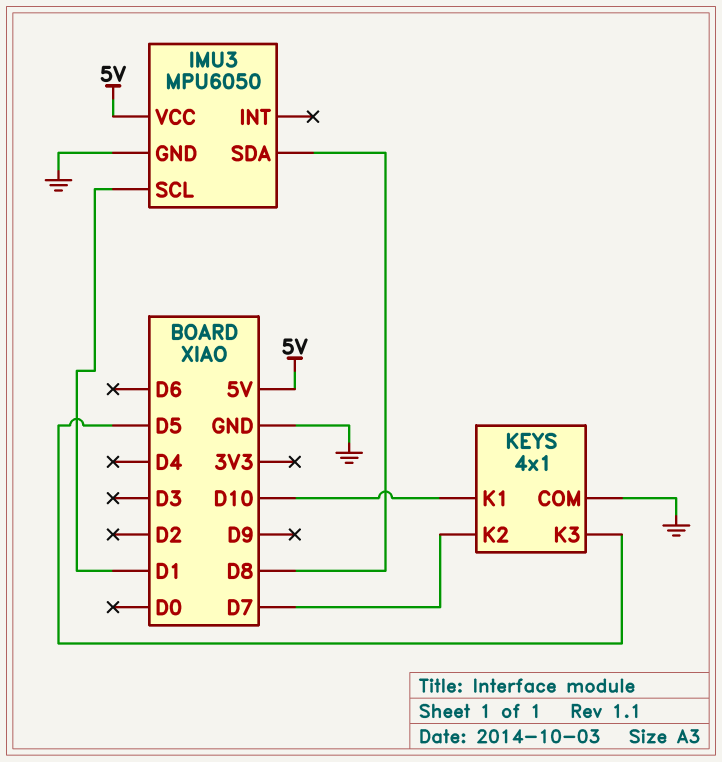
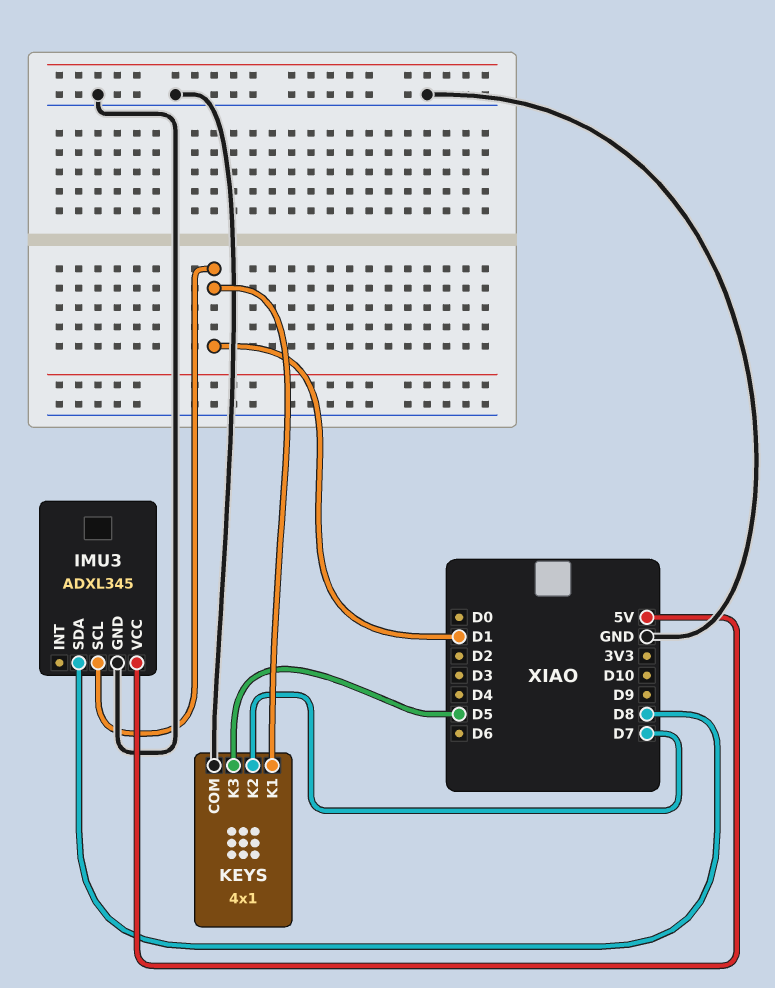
IMU3: MPU6050 -> ADXL345
KEYS pin K1: D10 -> D1

